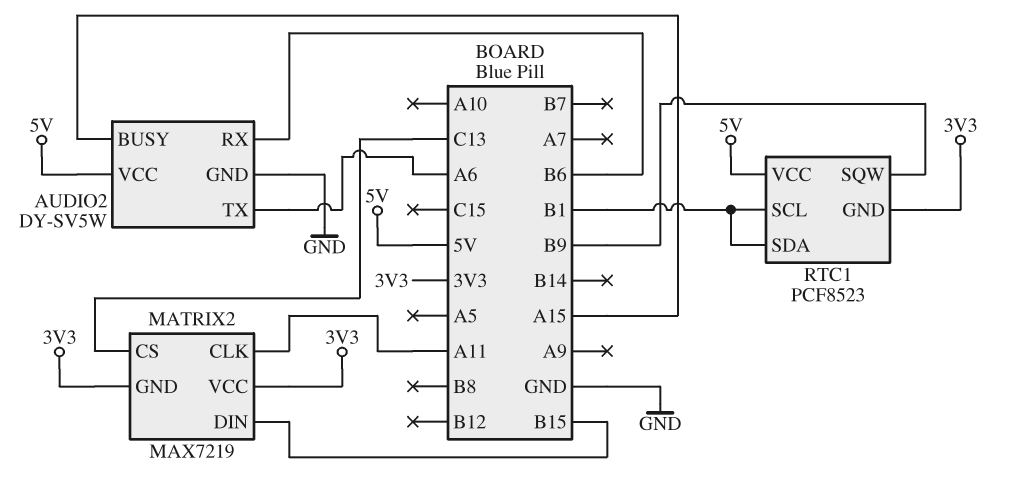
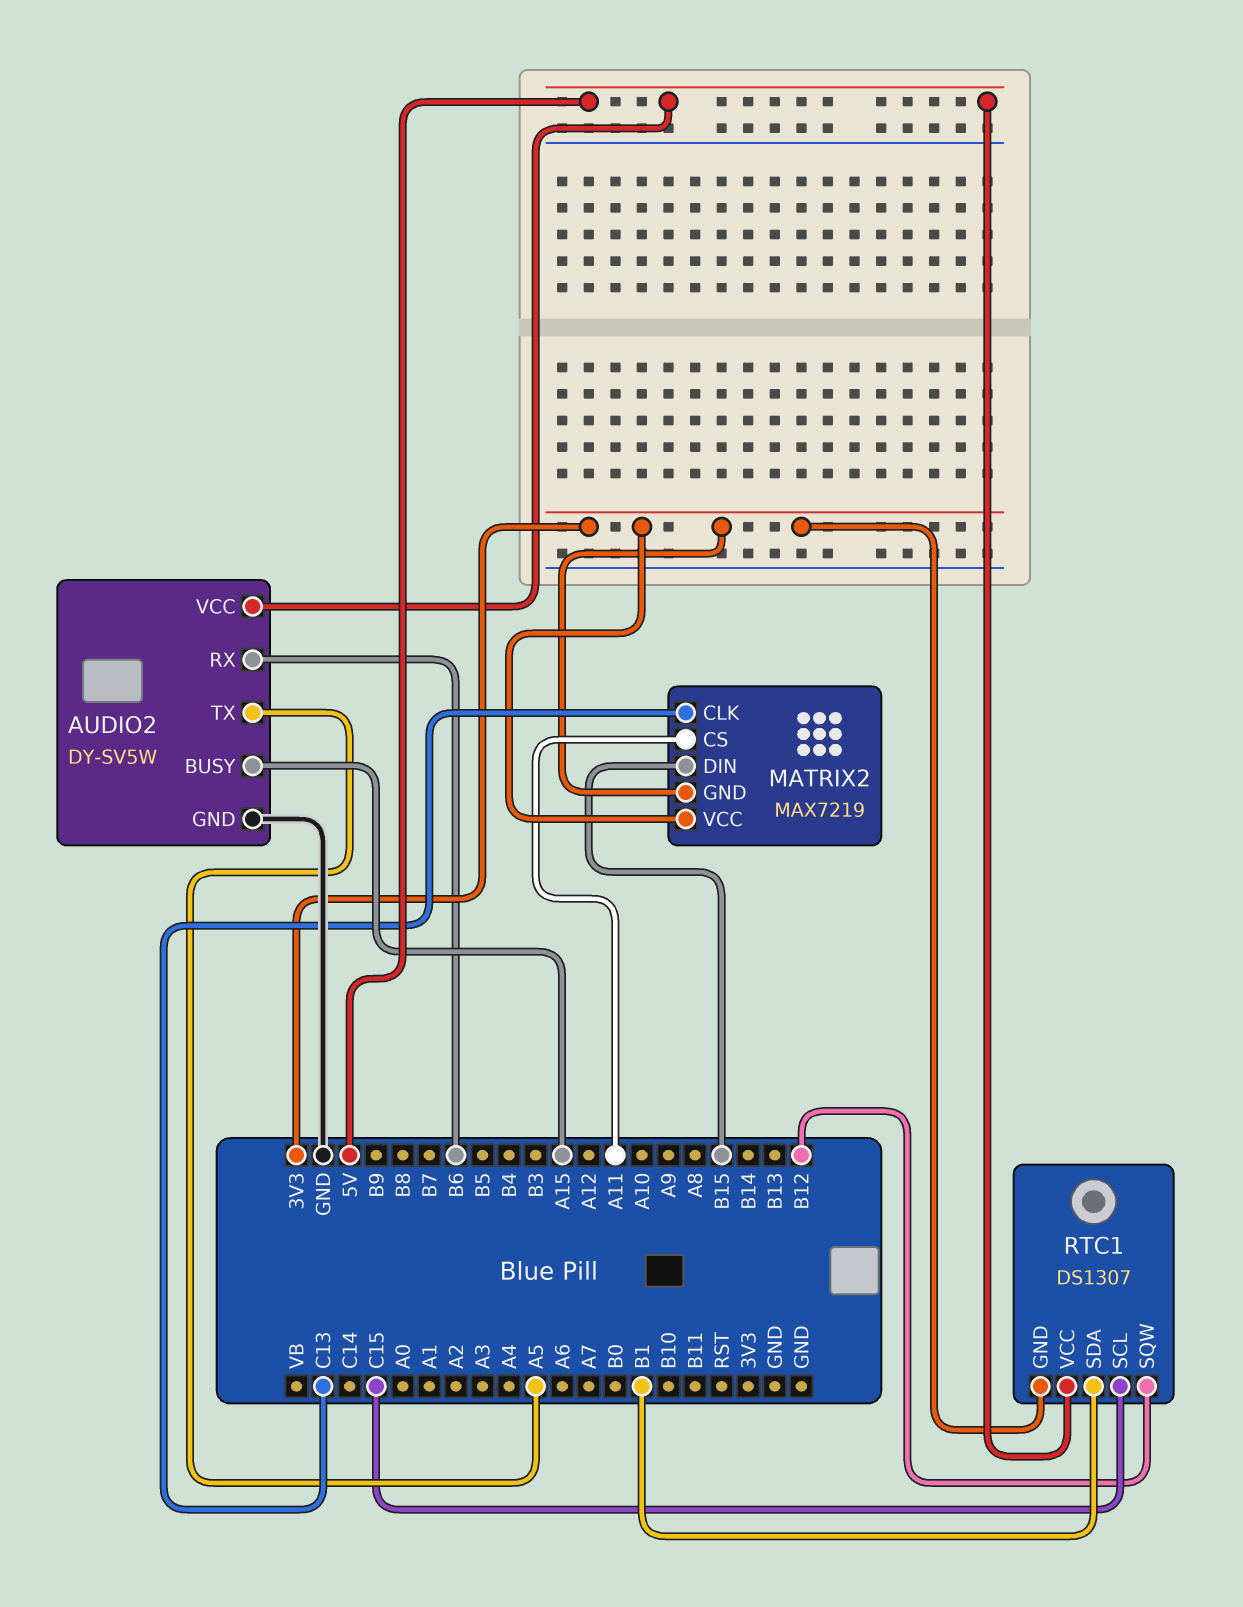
AUDIO2 pin TX: A6 -> A5
MATRIX2 pin CLK: A11 -> C13
MATRIX2 pin CS: C13 -> A11
RTC1: PCF8523 -> DS1307
RTC1 pin SCL: B1 -> C15
RTC1 pin SQW: B9 -> B12

